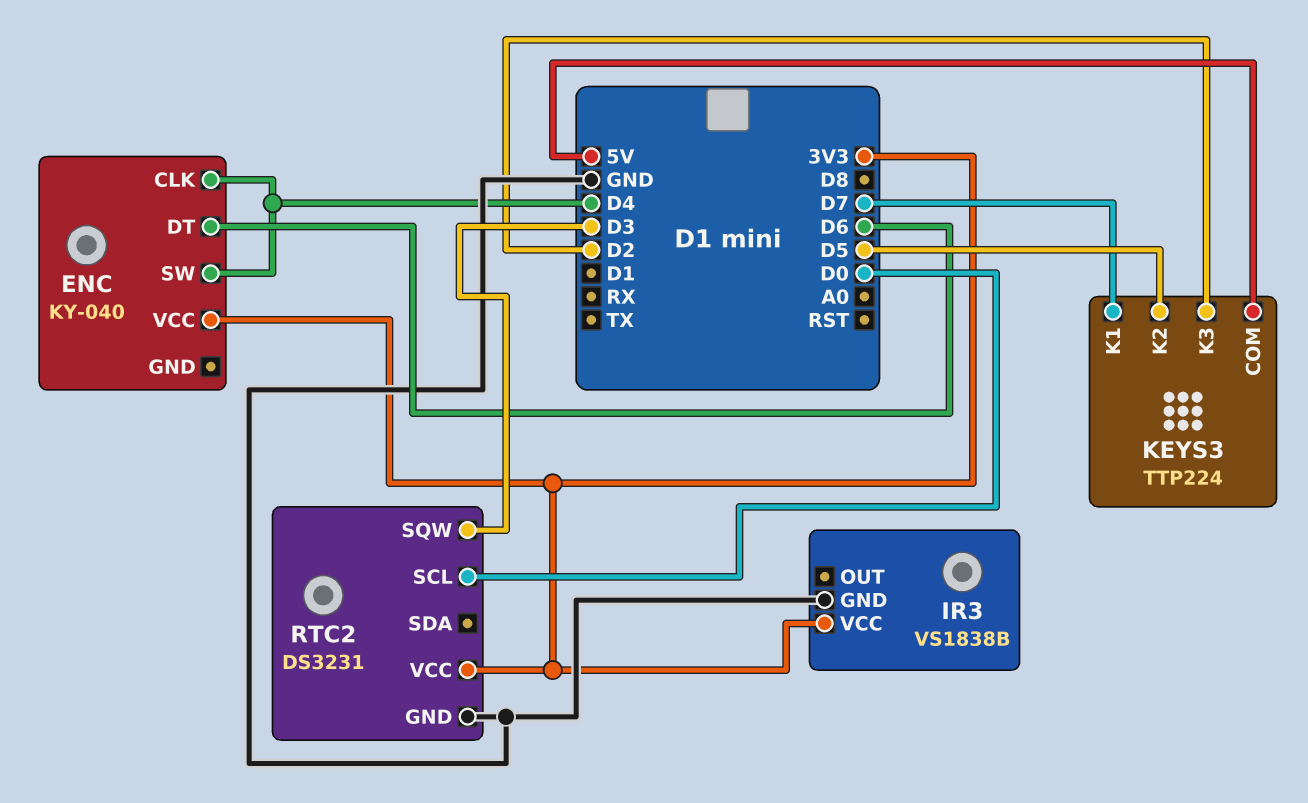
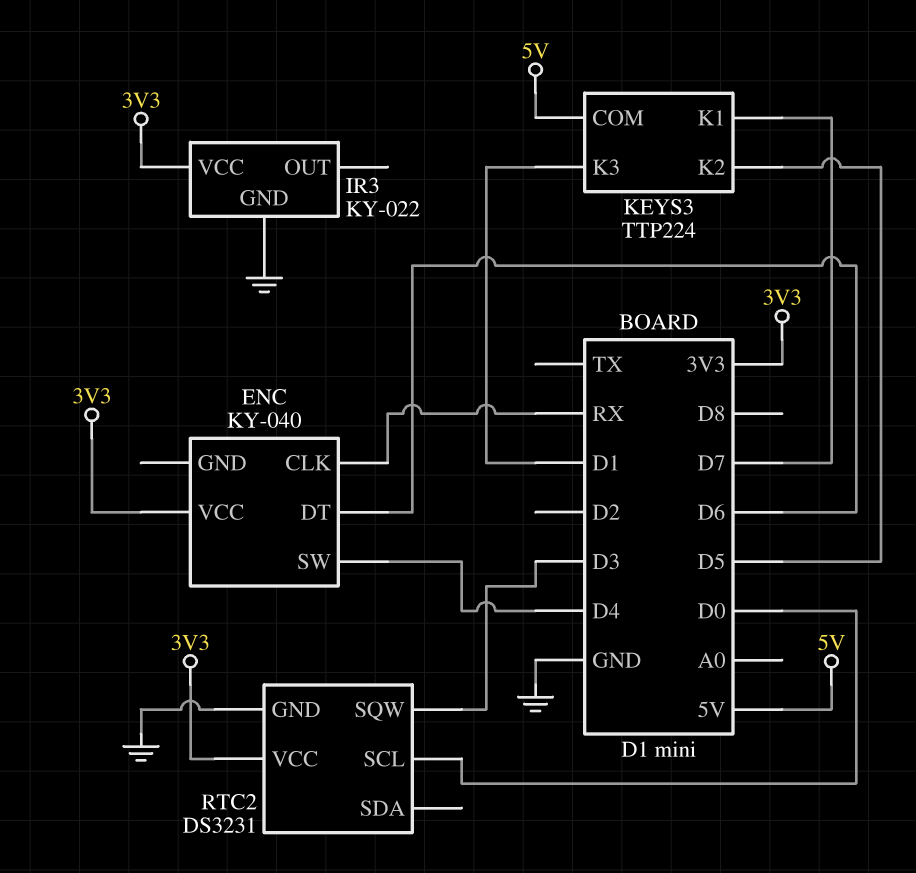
ENC pin CLK: D4 -> RX
IR3: VS1838B -> KY-022
KEYS3 pin K3: D2 -> D1

